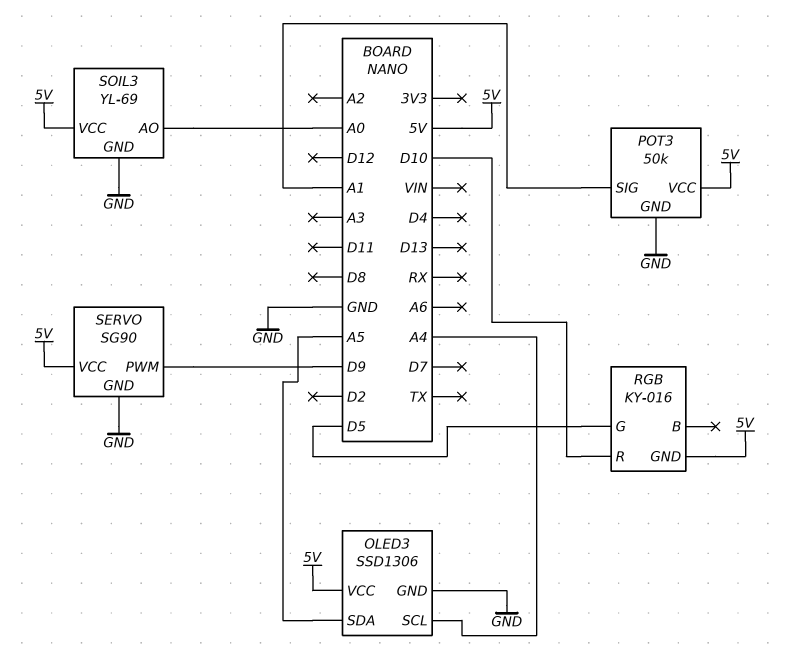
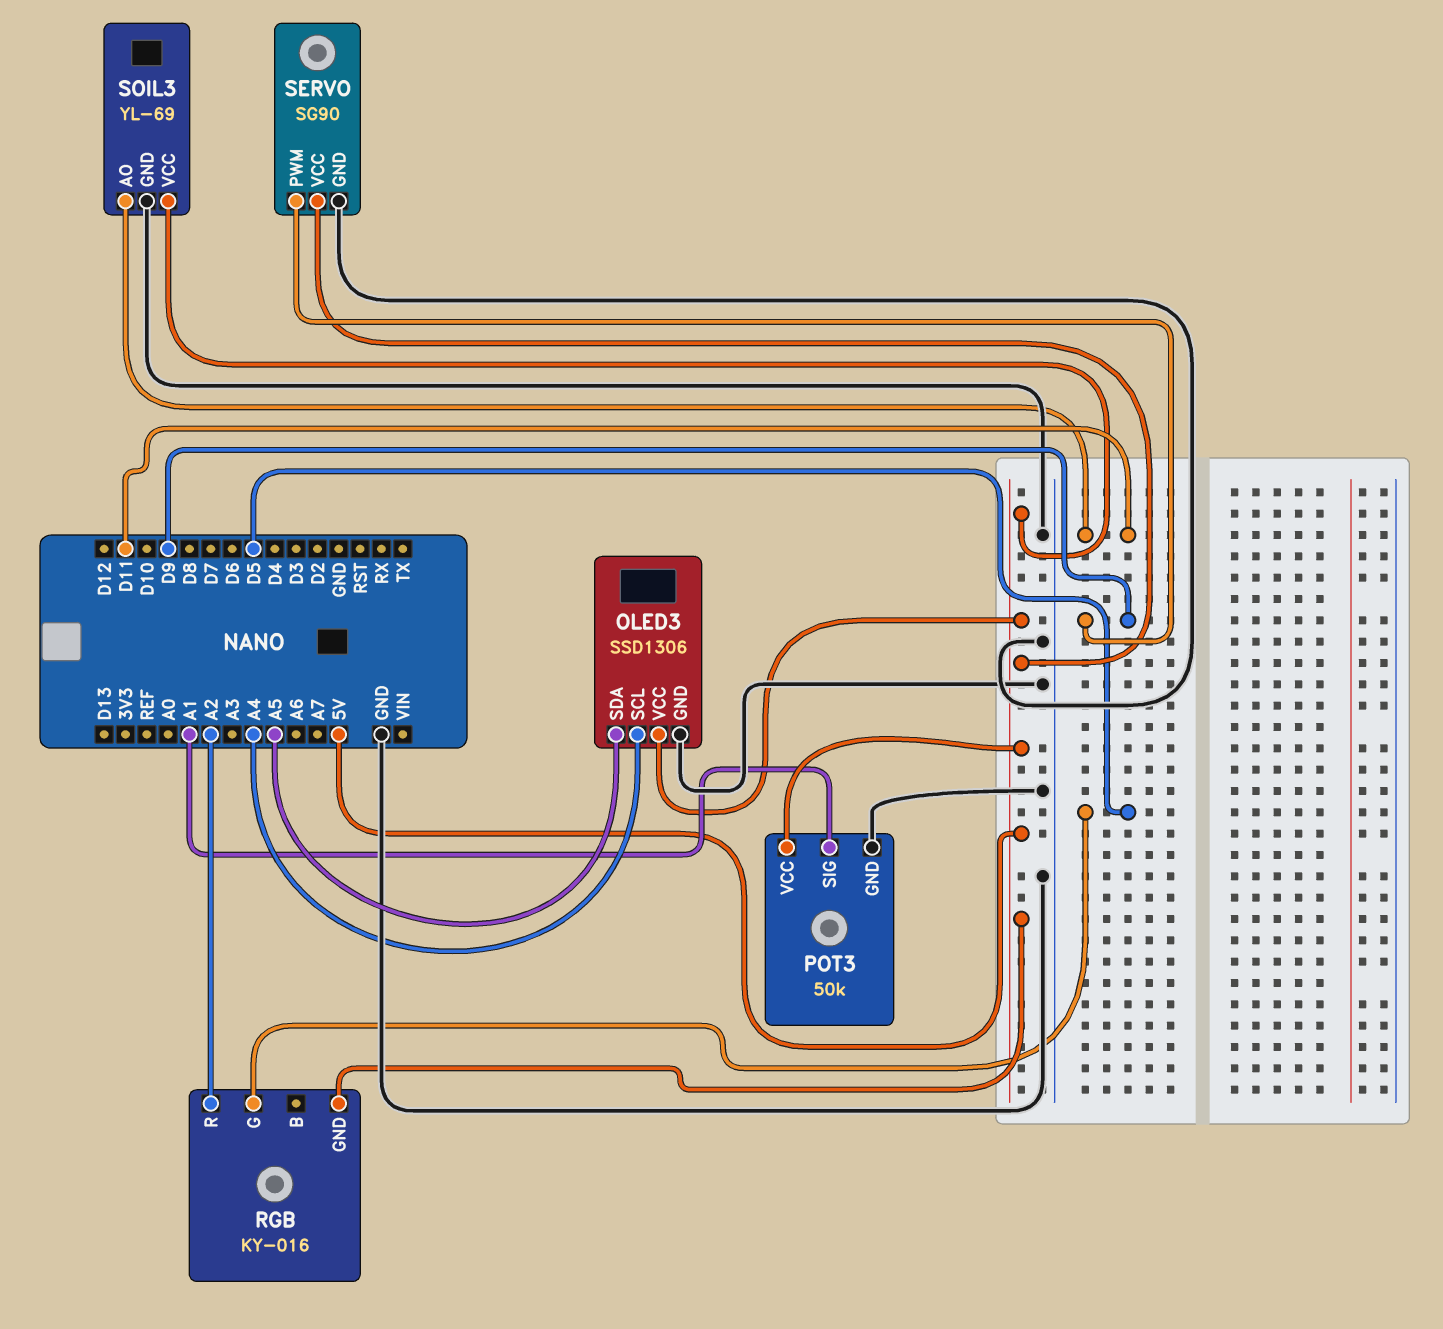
RGB pin R: D10 -> A2
SOIL3 pin AO: A0 -> D11

